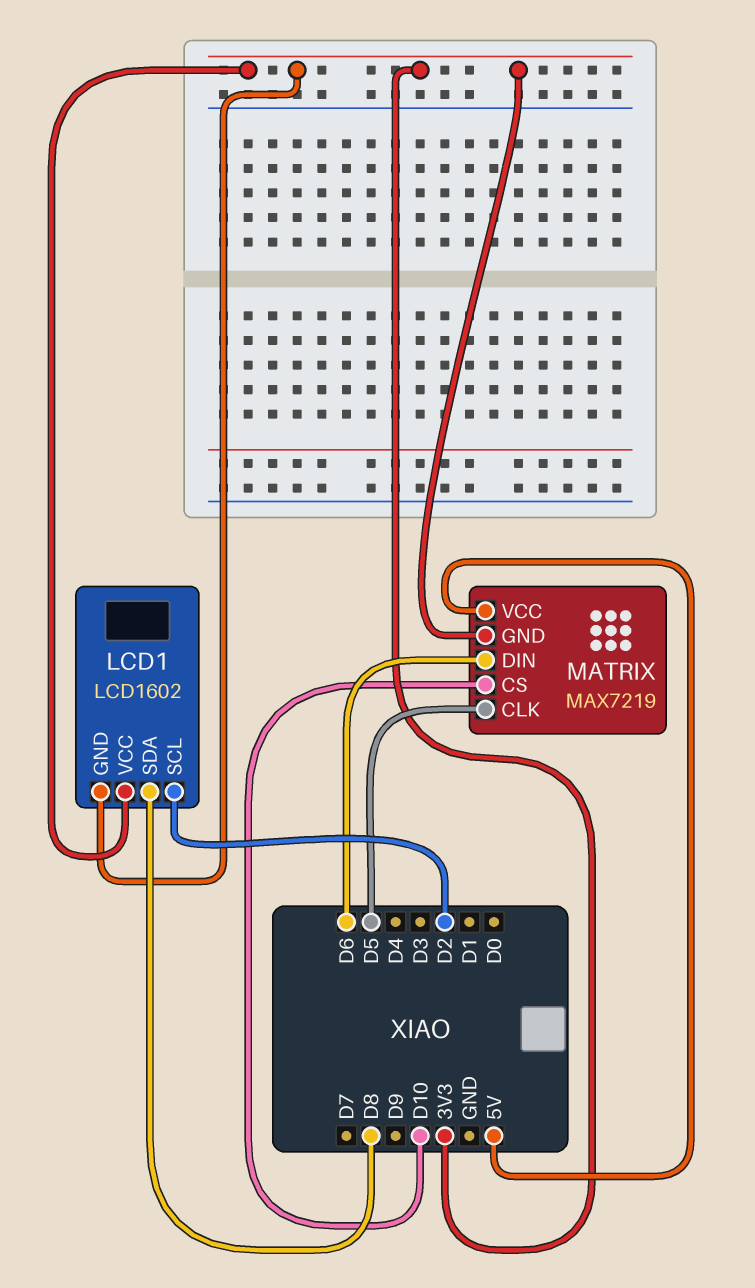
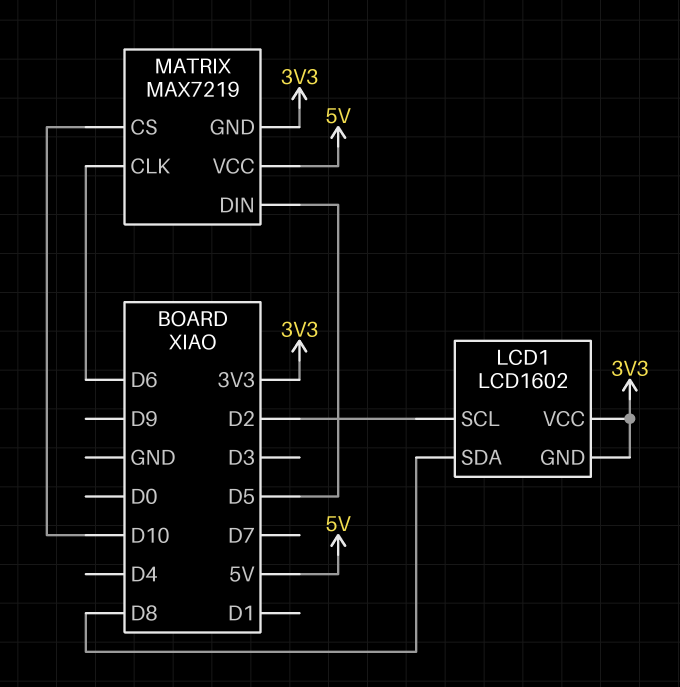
MATRIX pin CLK: D5 -> D6
MATRIX pin DIN: D6 -> D5

